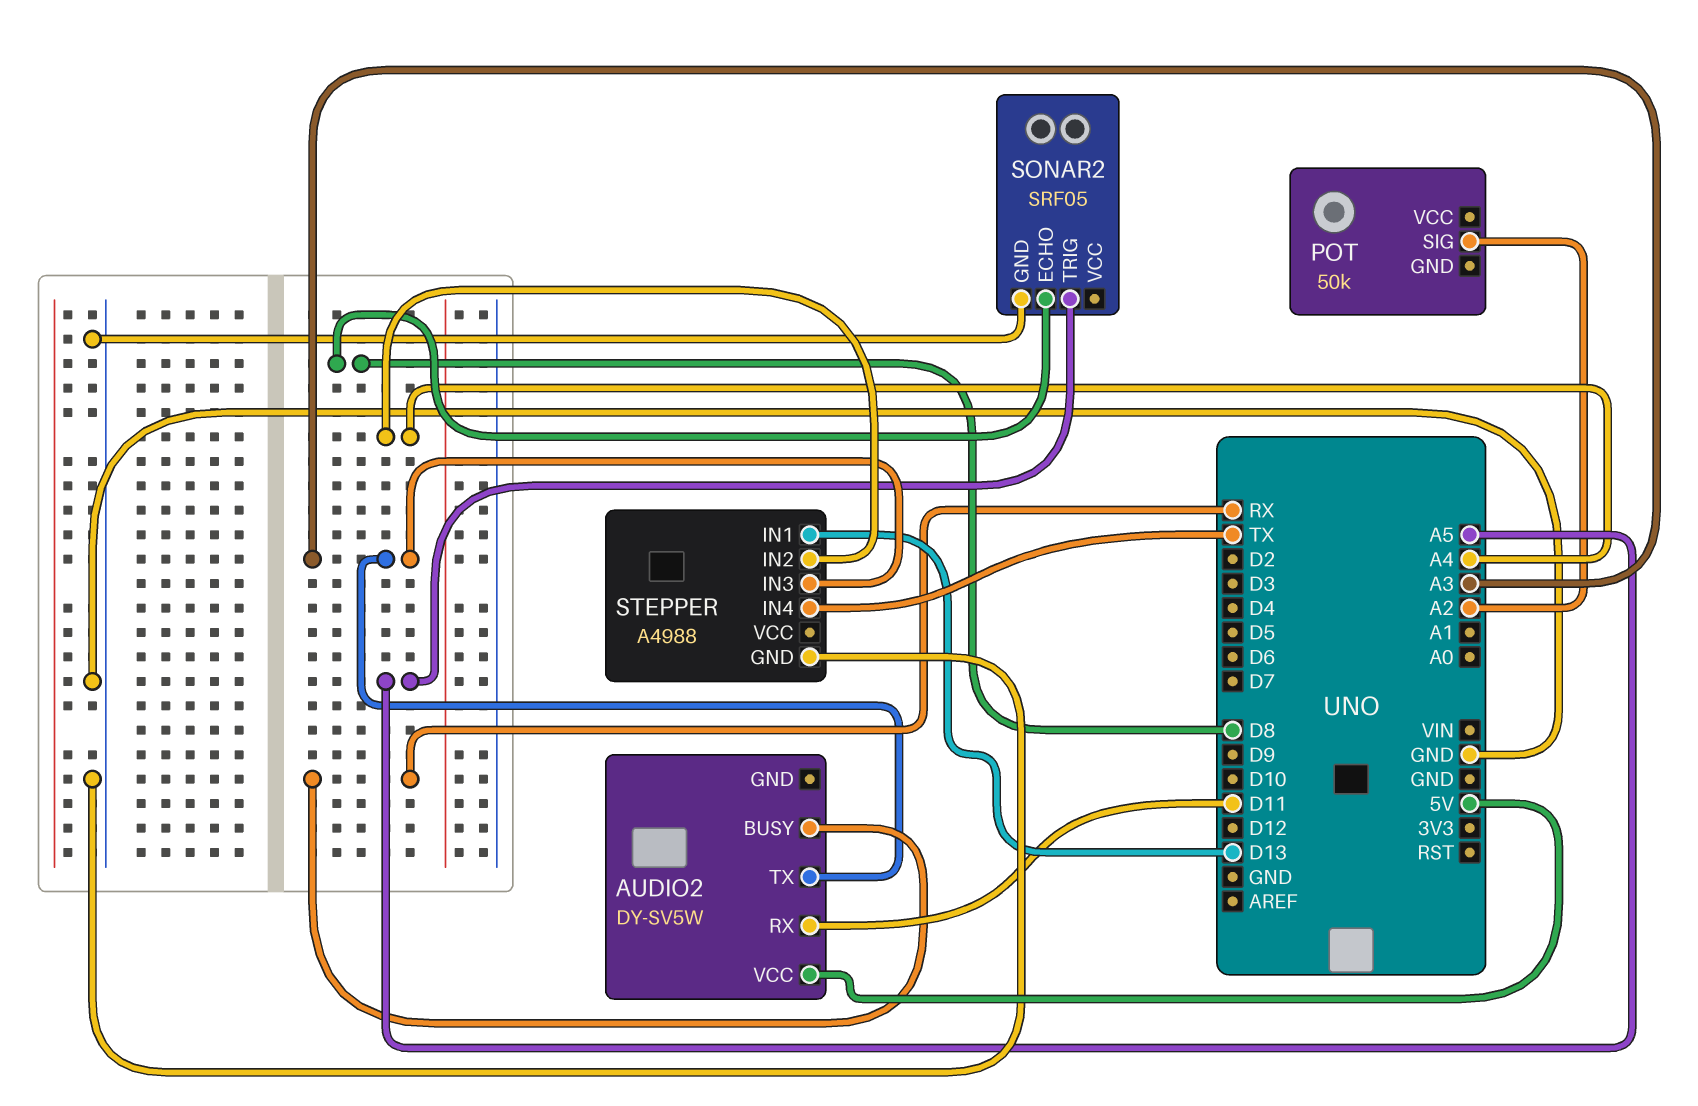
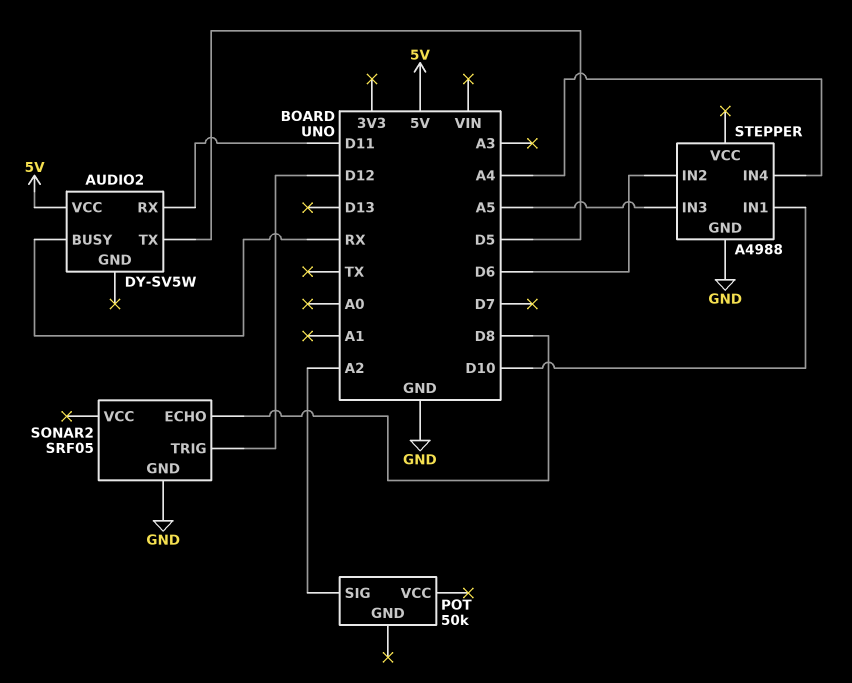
AUDIO2 pin TX: A3 -> D5
SONAR2 pin TRIG: A5 -> D12
STEPPER pin IN1: D13 -> D10
STEPPER pin IN2: A4 -> D6
STEPPER pin IN3: A3 -> A5
STEPPER pin IN4: TX -> A4

